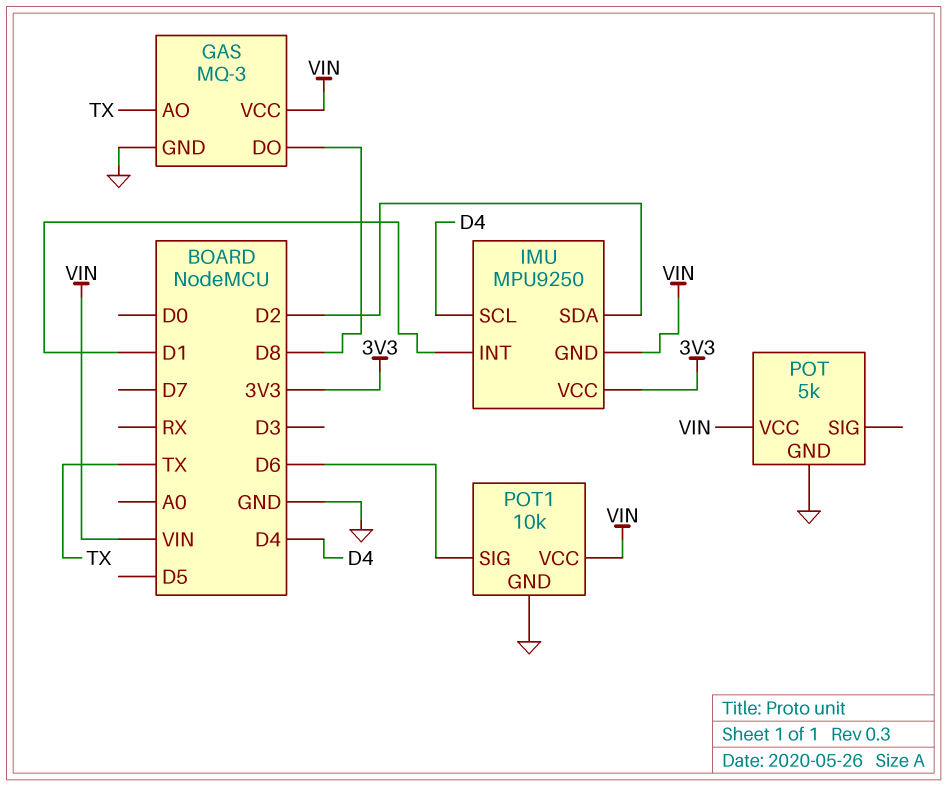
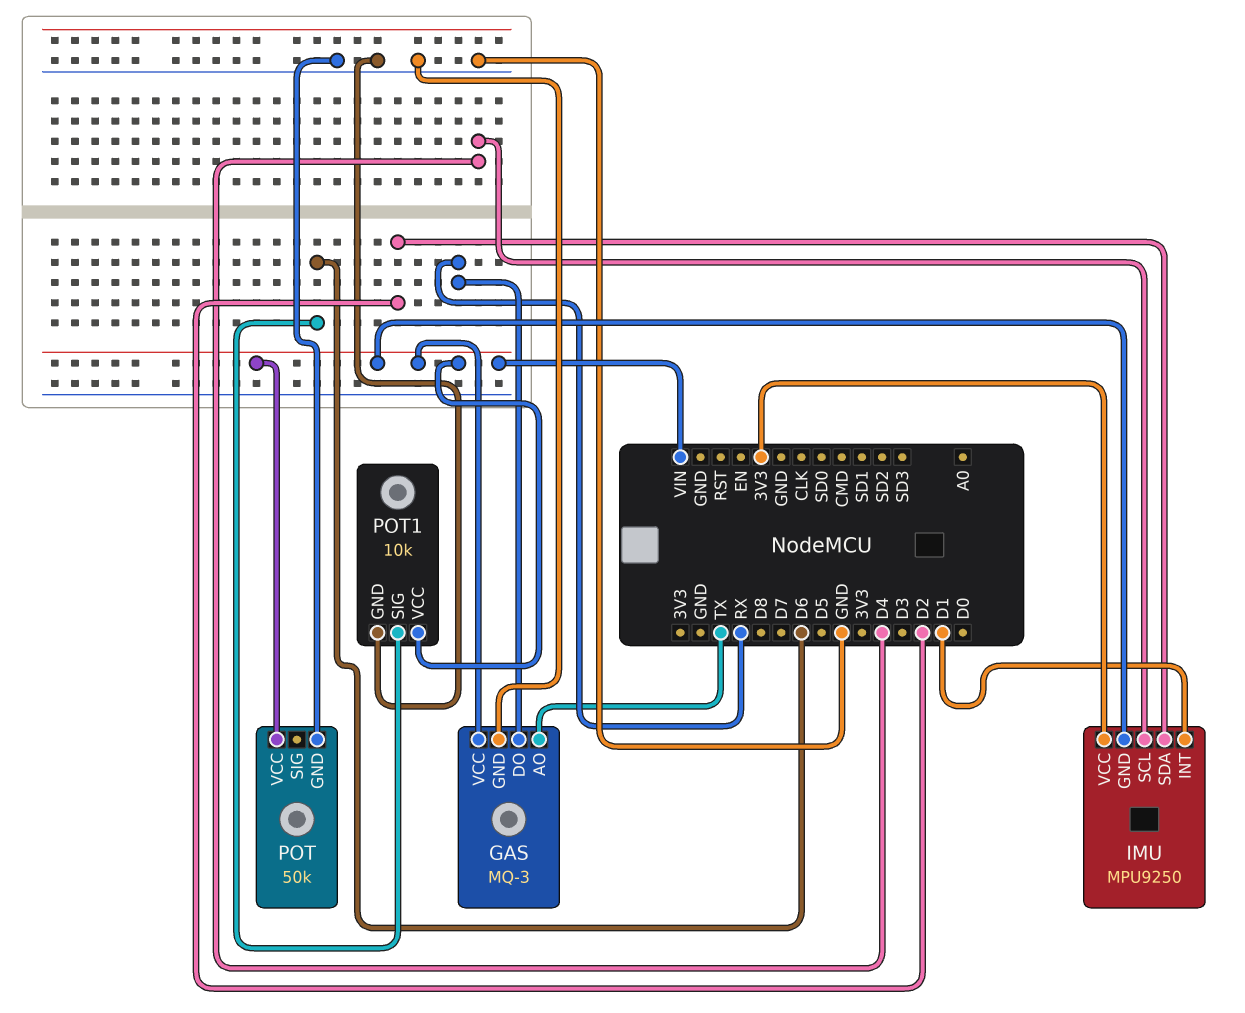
GAS pin DO: D8 -> RX
POT: 5k -> 50k

